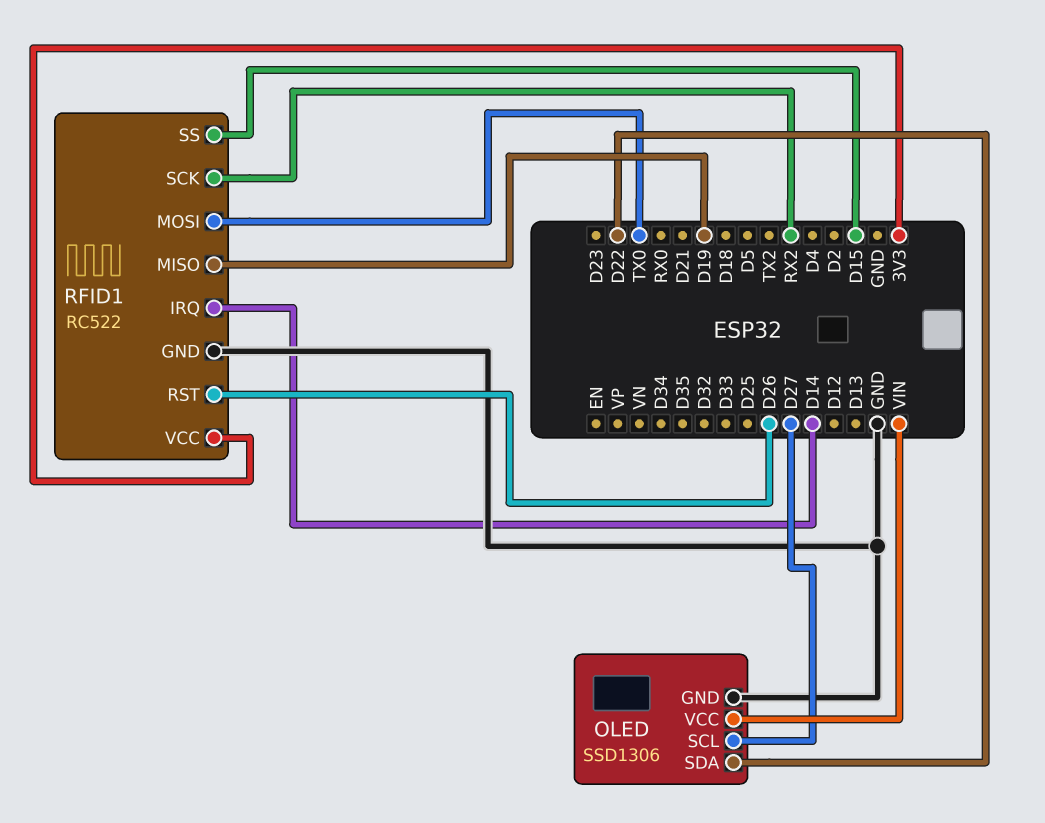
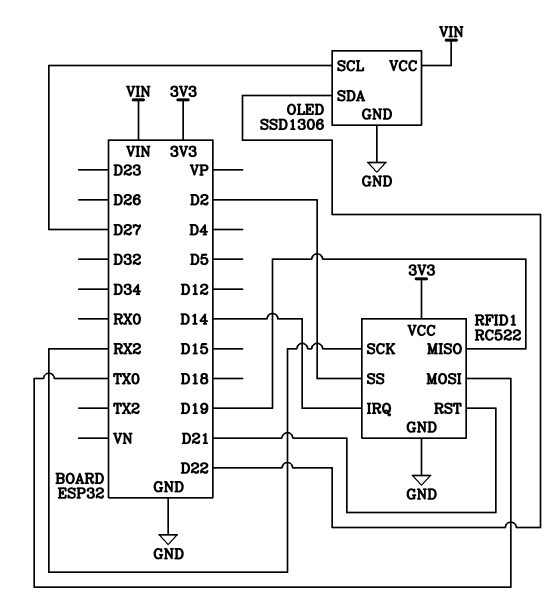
RFID1 pin RST: D26 -> D21
RFID1 pin SS: D15 -> D2

